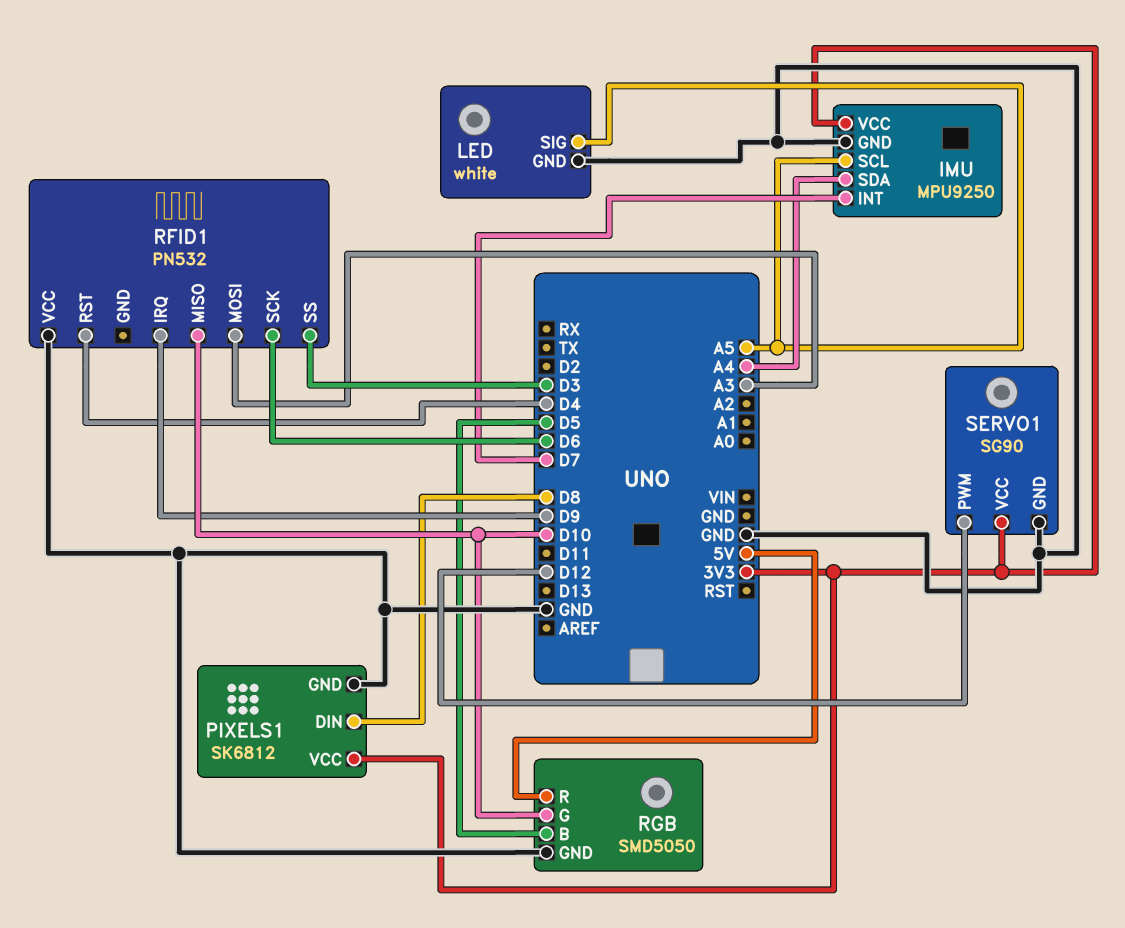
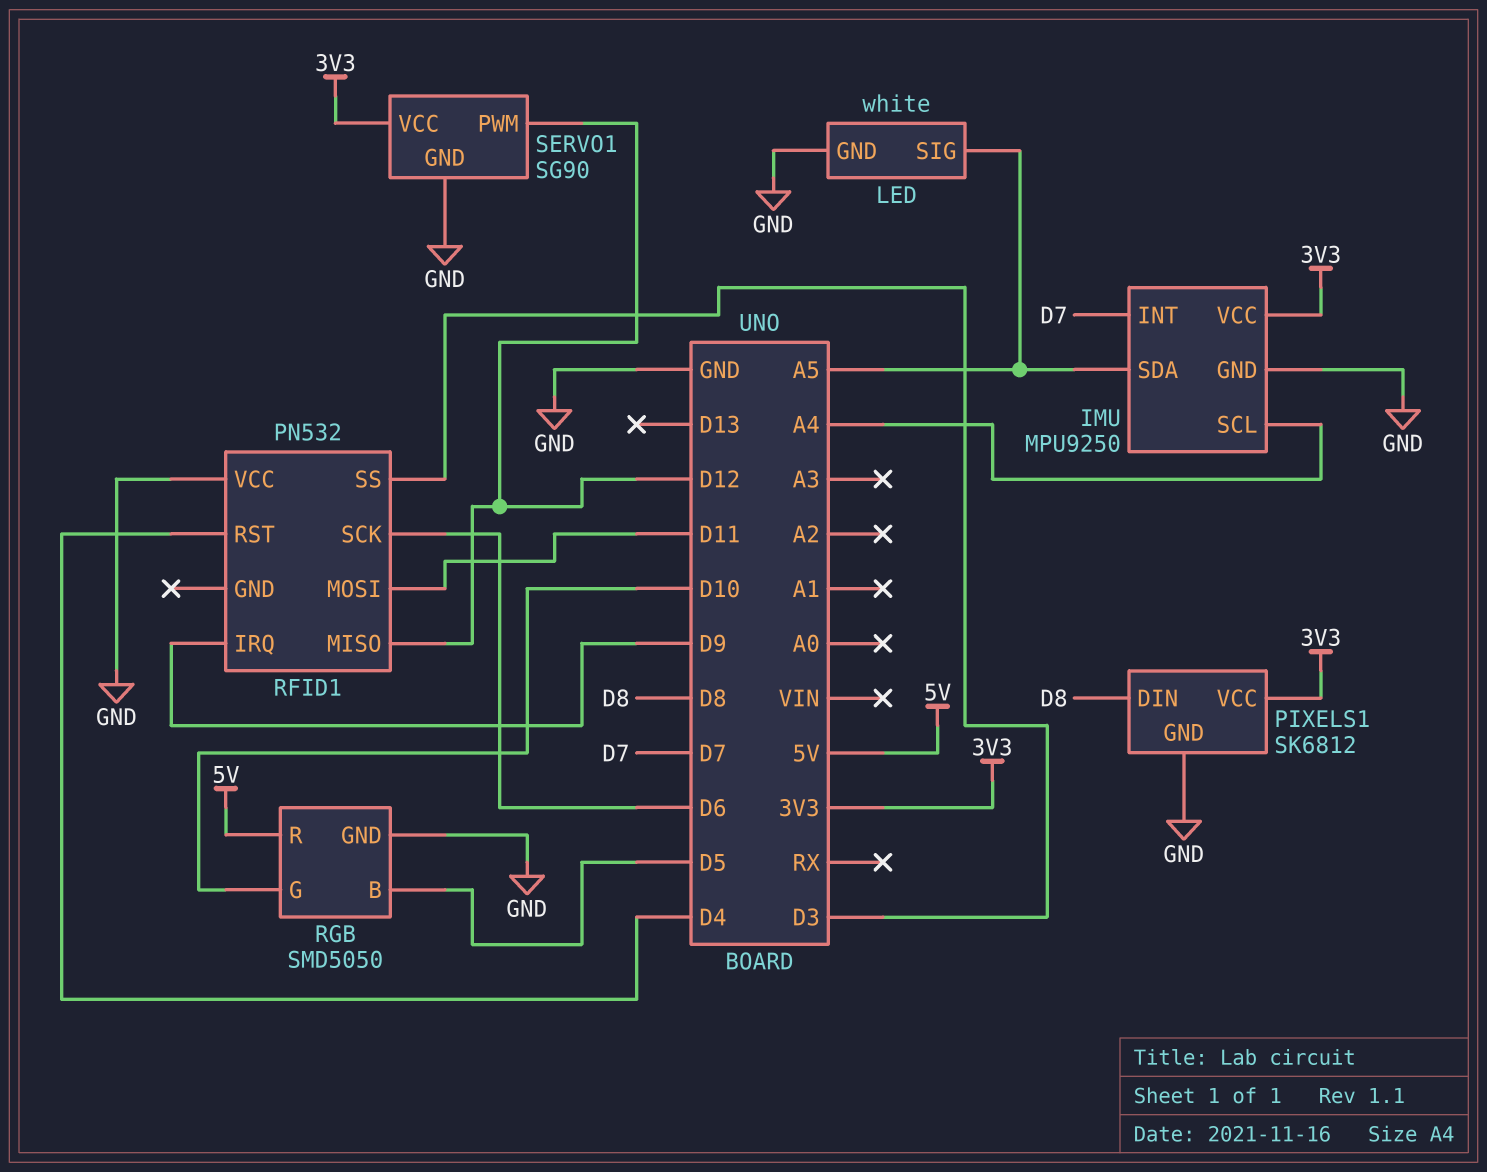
IMU pin SCL: A5 -> A4
IMU pin SDA: A4 -> A5
RFID1 pin MISO: D10 -> D12
RFID1 pin MOSI: A3 -> D11

